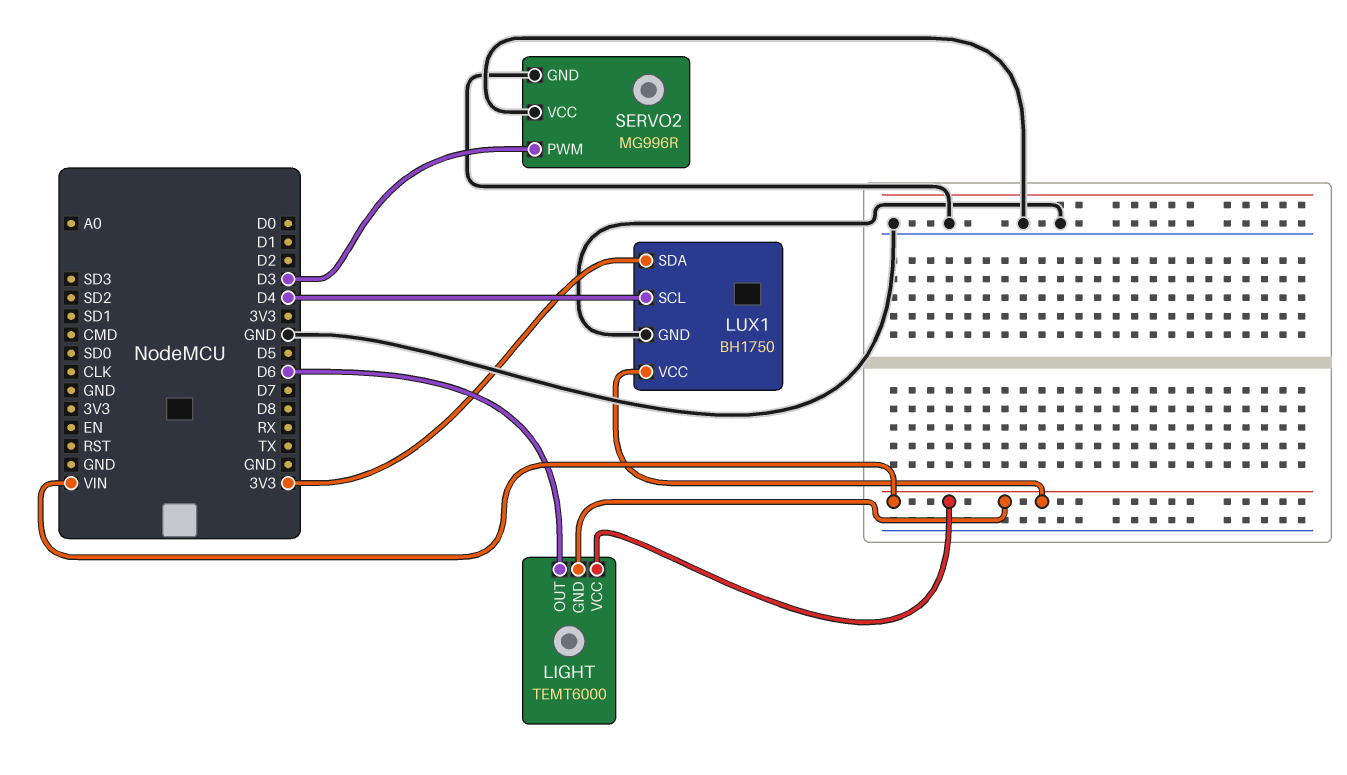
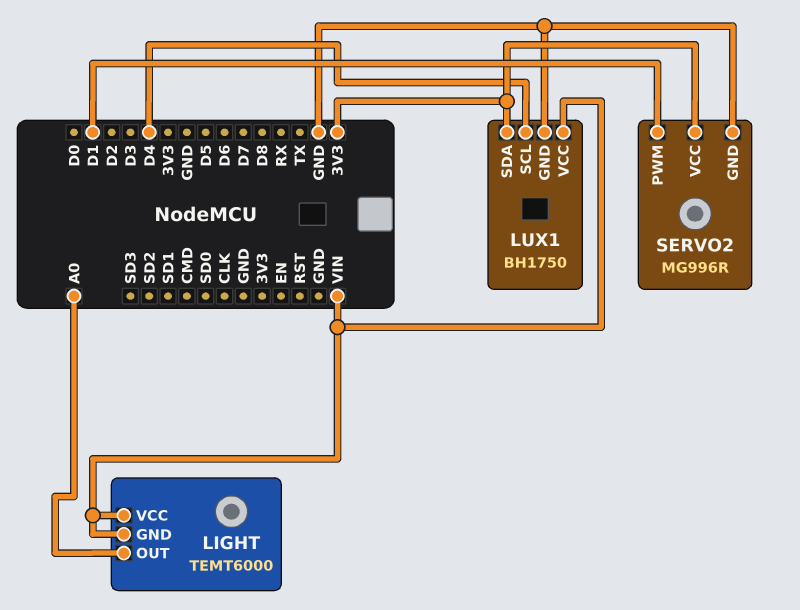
LIGHT pin OUT: D6 -> A0
SERVO2 pin PWM: D3 -> D1
SERVO2 pin VCC: GND -> 3V3

